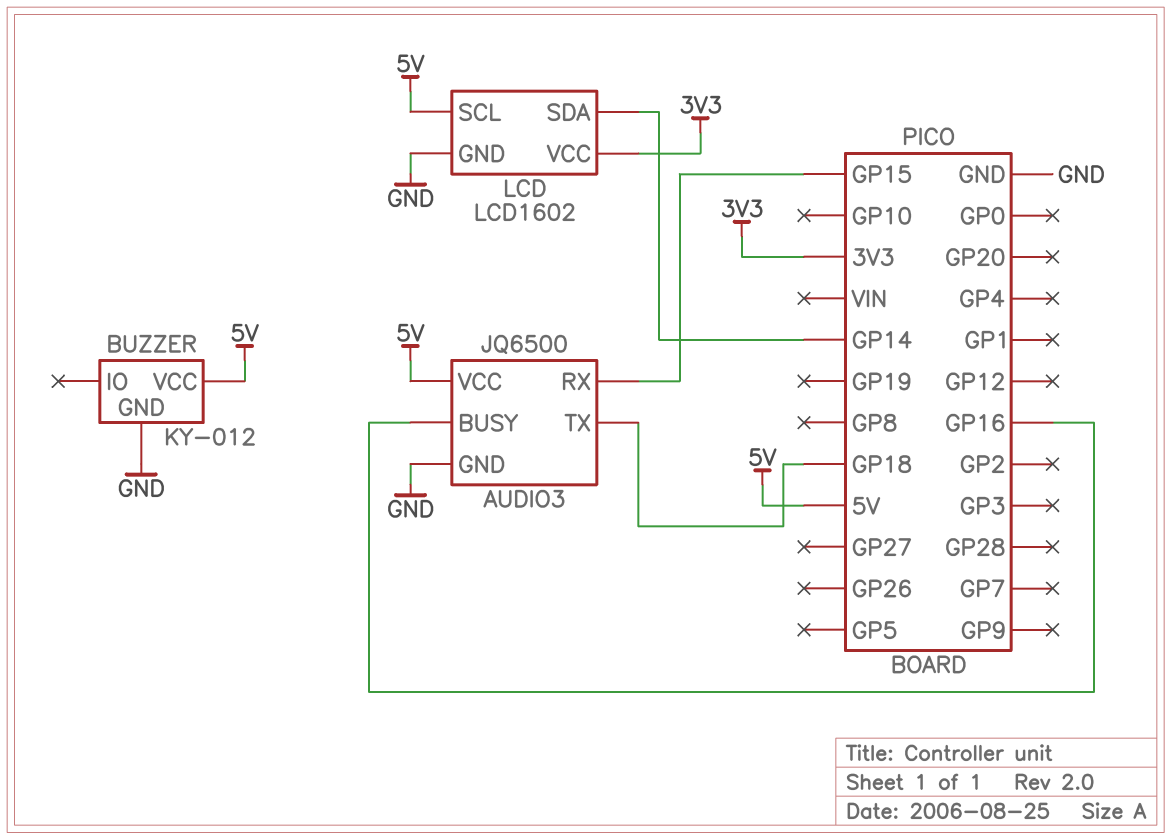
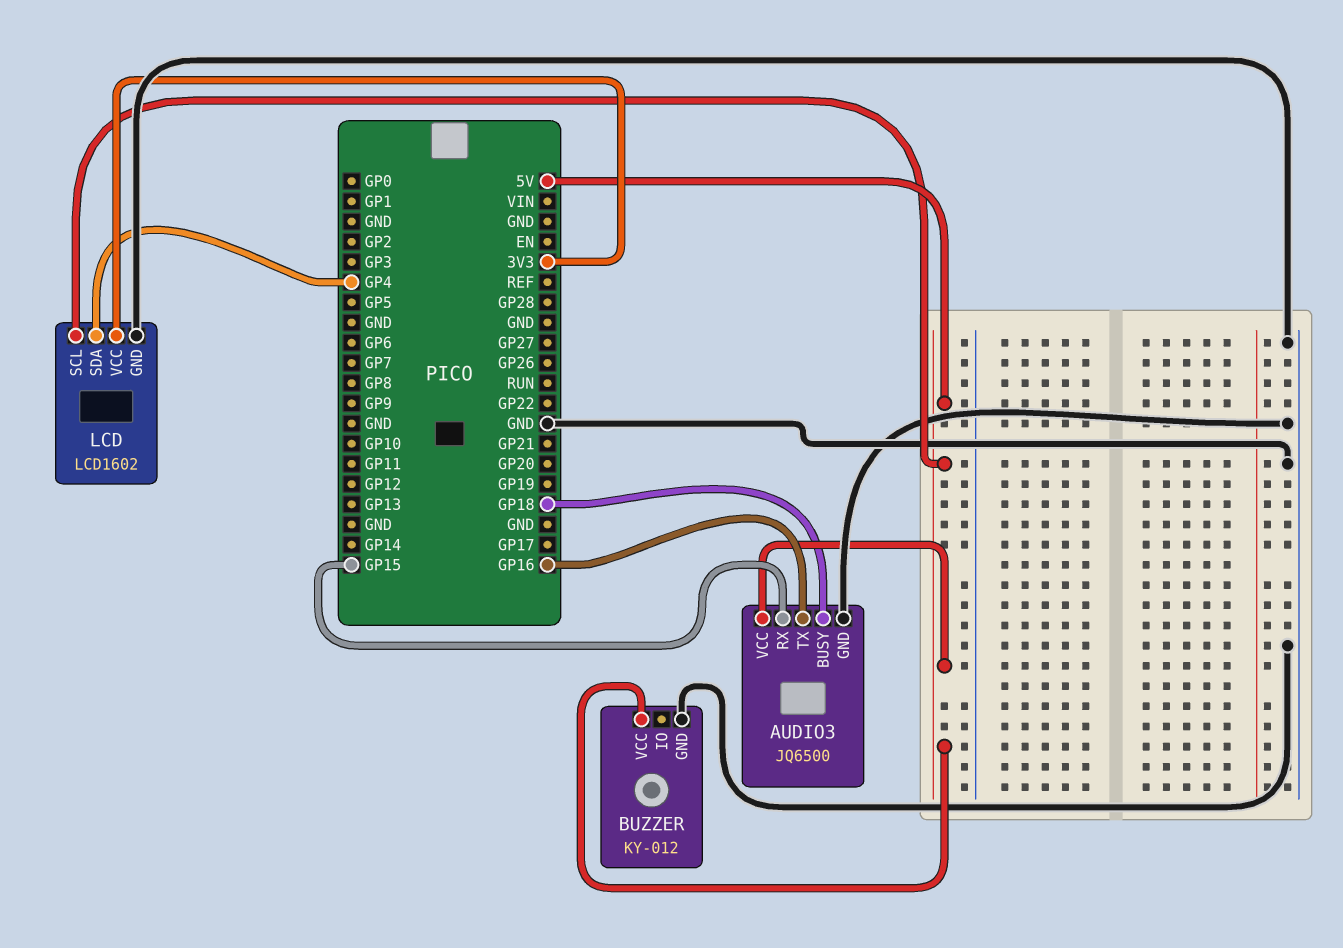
AUDIO3 pin BUSY: GP16 -> GP18
AUDIO3 pin TX: GP18 -> GP16
LCD pin SDA: GP14 -> GP4

